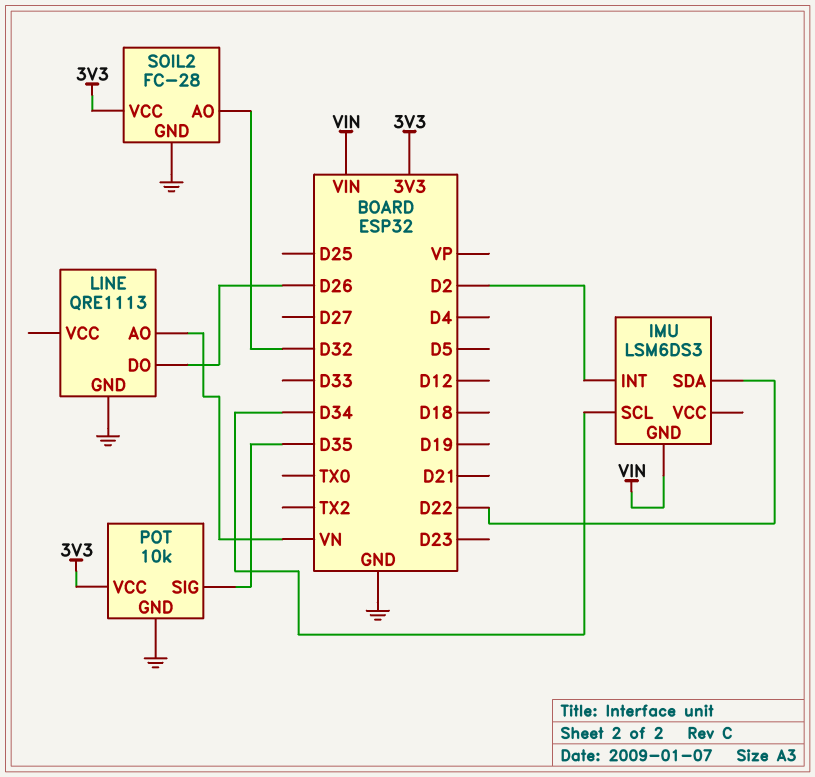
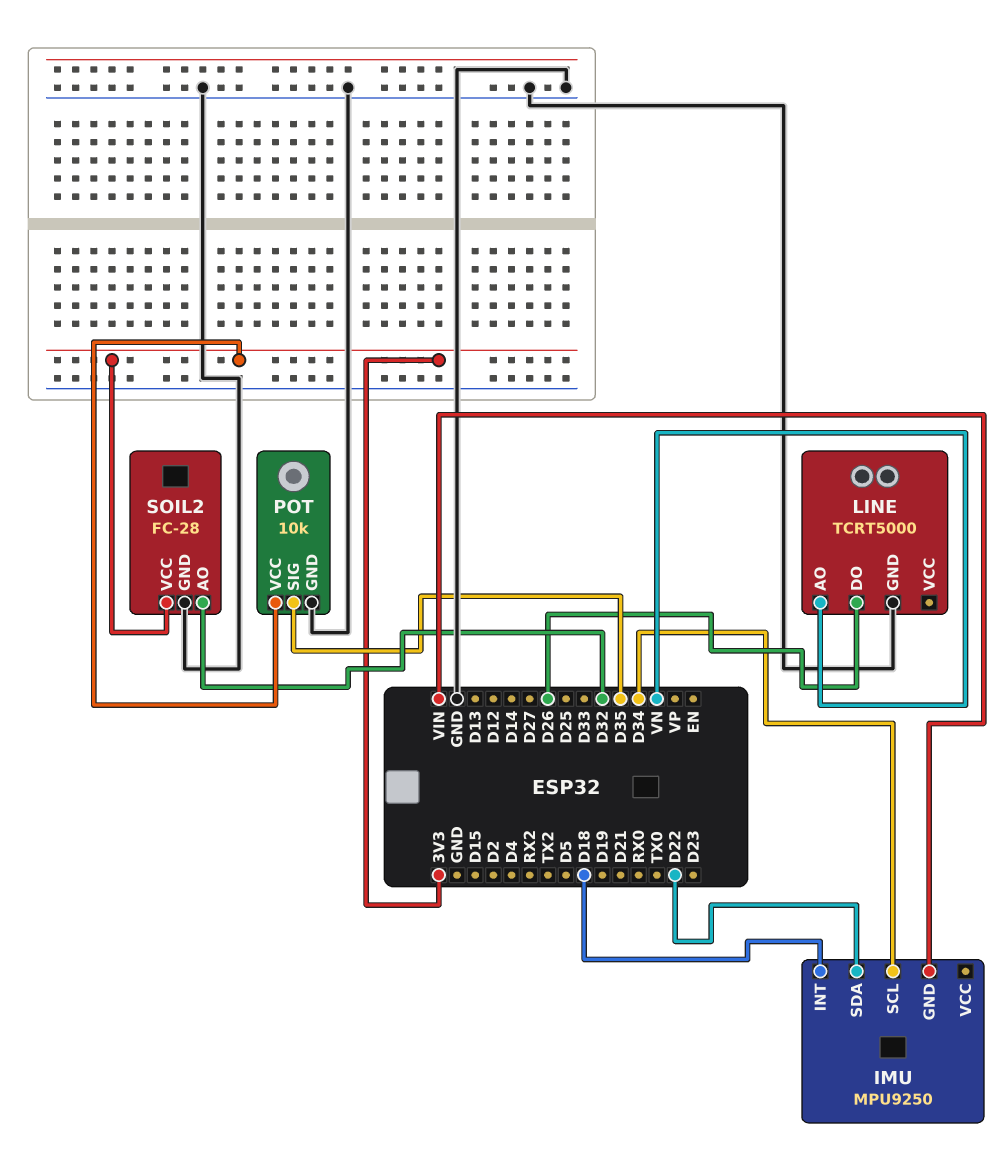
IMU: LSM6DS3 -> MPU9250
IMU pin INT: D2 -> D18
LINE: QRE1113 -> TCRT5000

